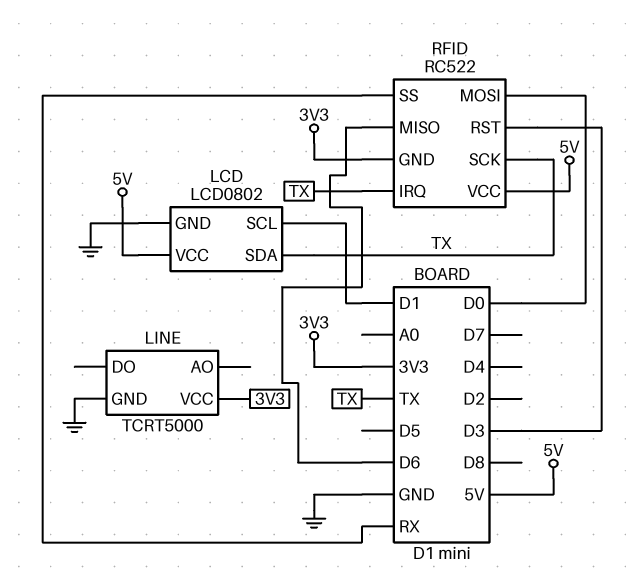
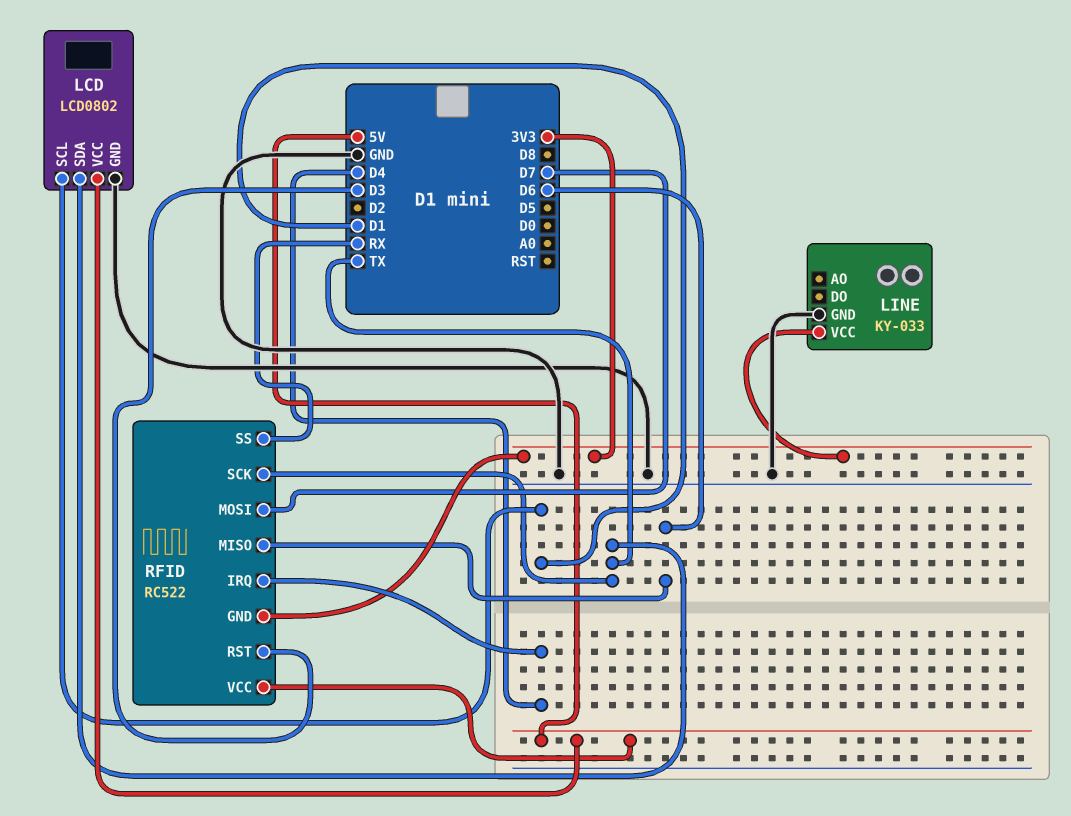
LINE: TCRT5000 -> KY-033
RFID pin IRQ: TX -> D4
RFID pin MOSI: D0 -> D7

